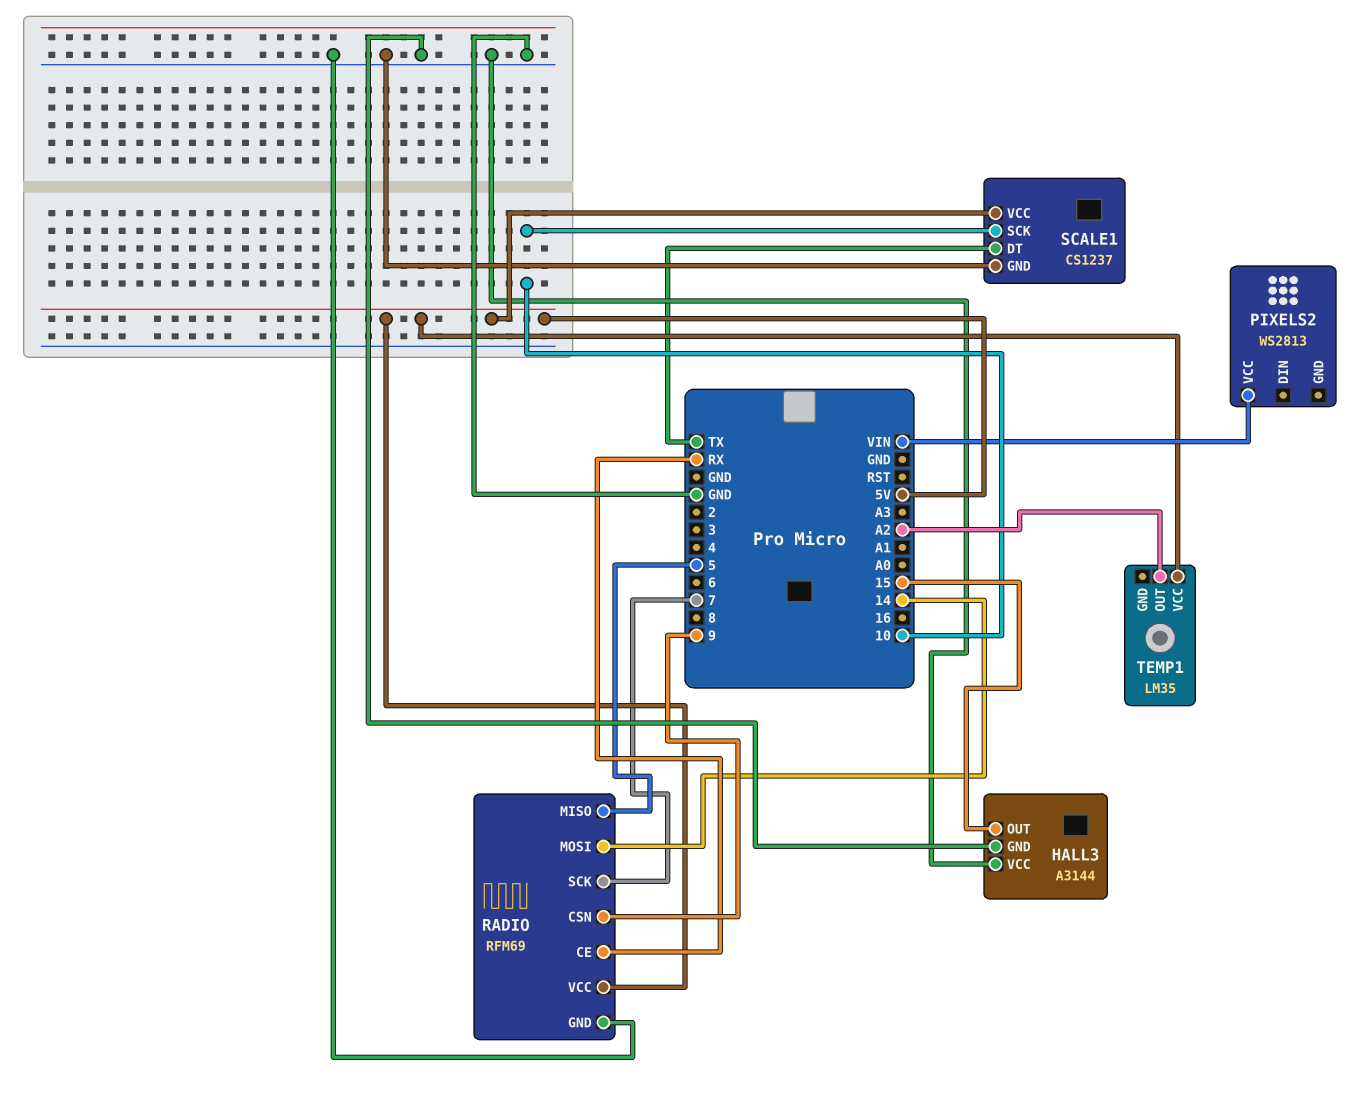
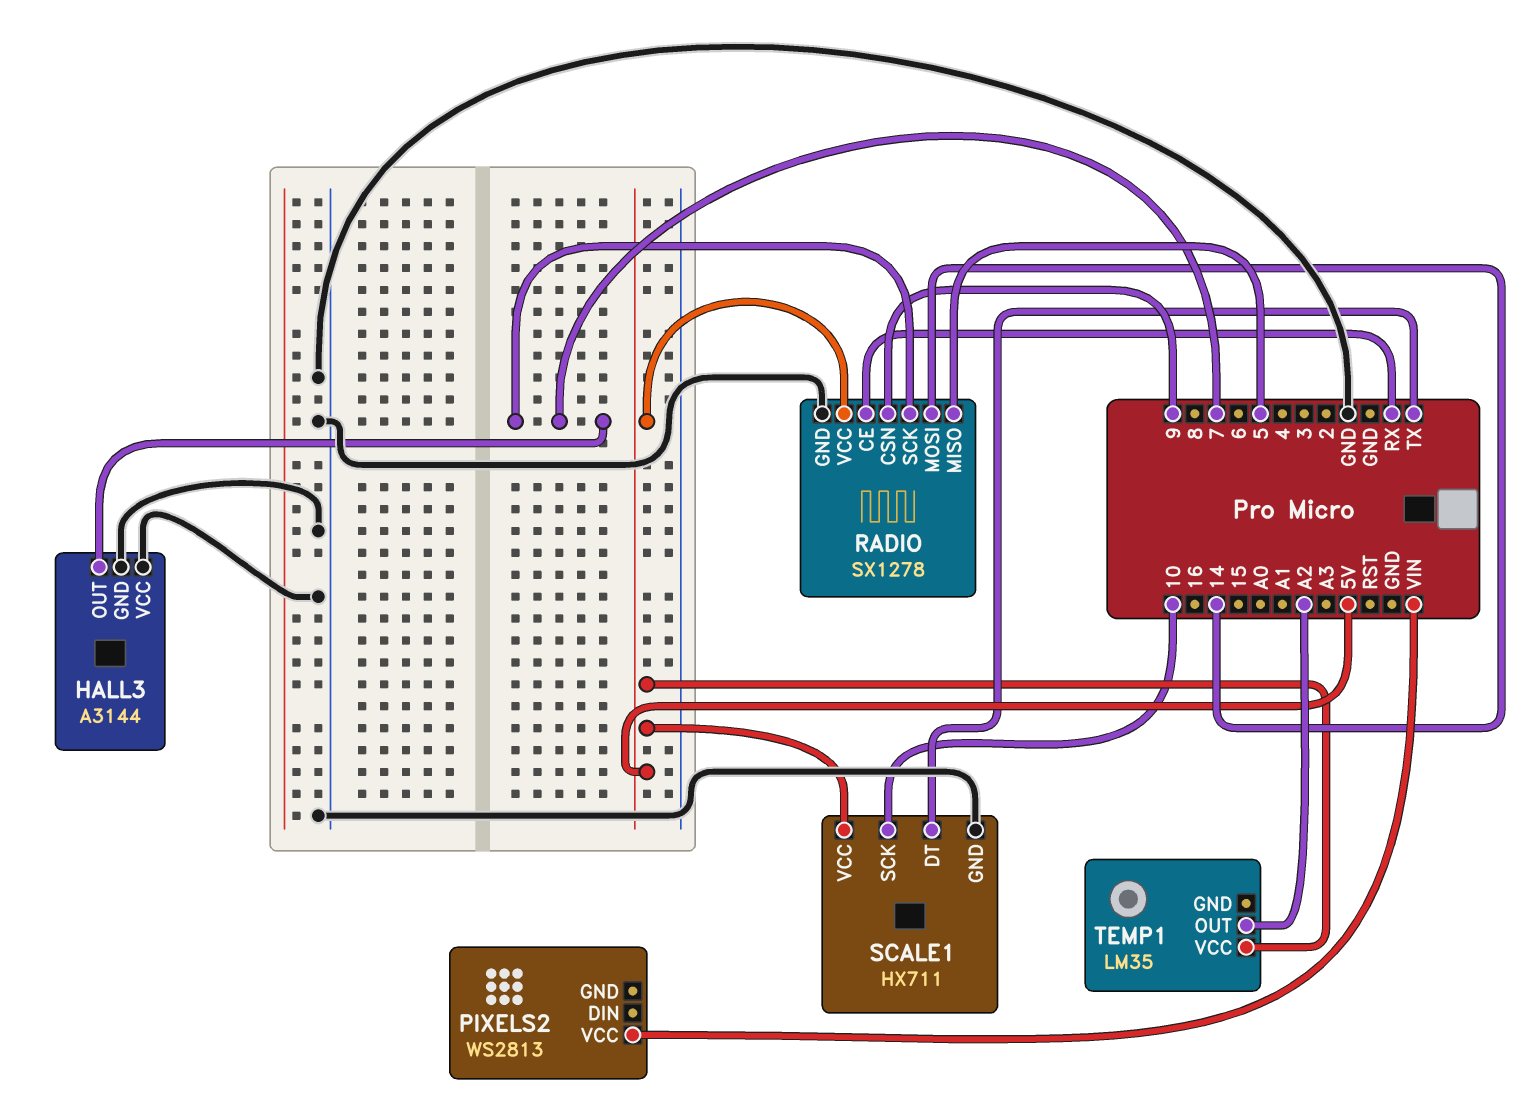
HALL3 pin OUT: 15 -> 7
RADIO: RFM69 -> SX1278
SCALE1: CS1237 -> HX711

